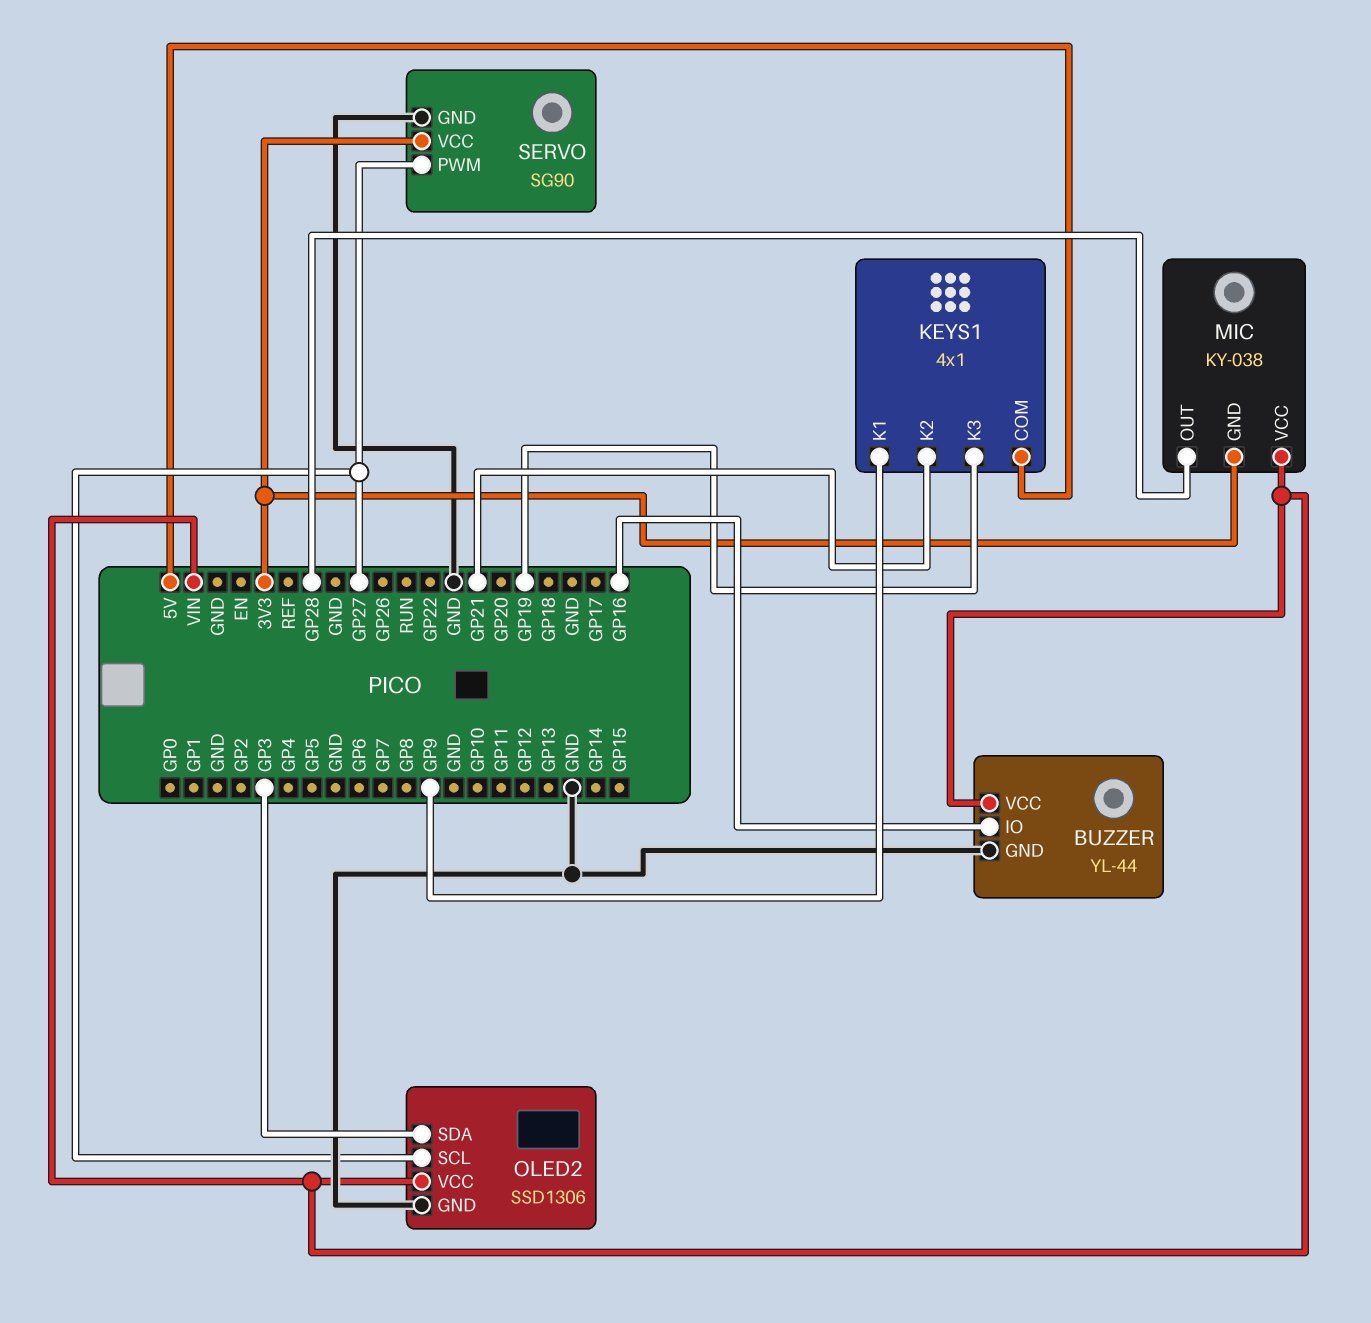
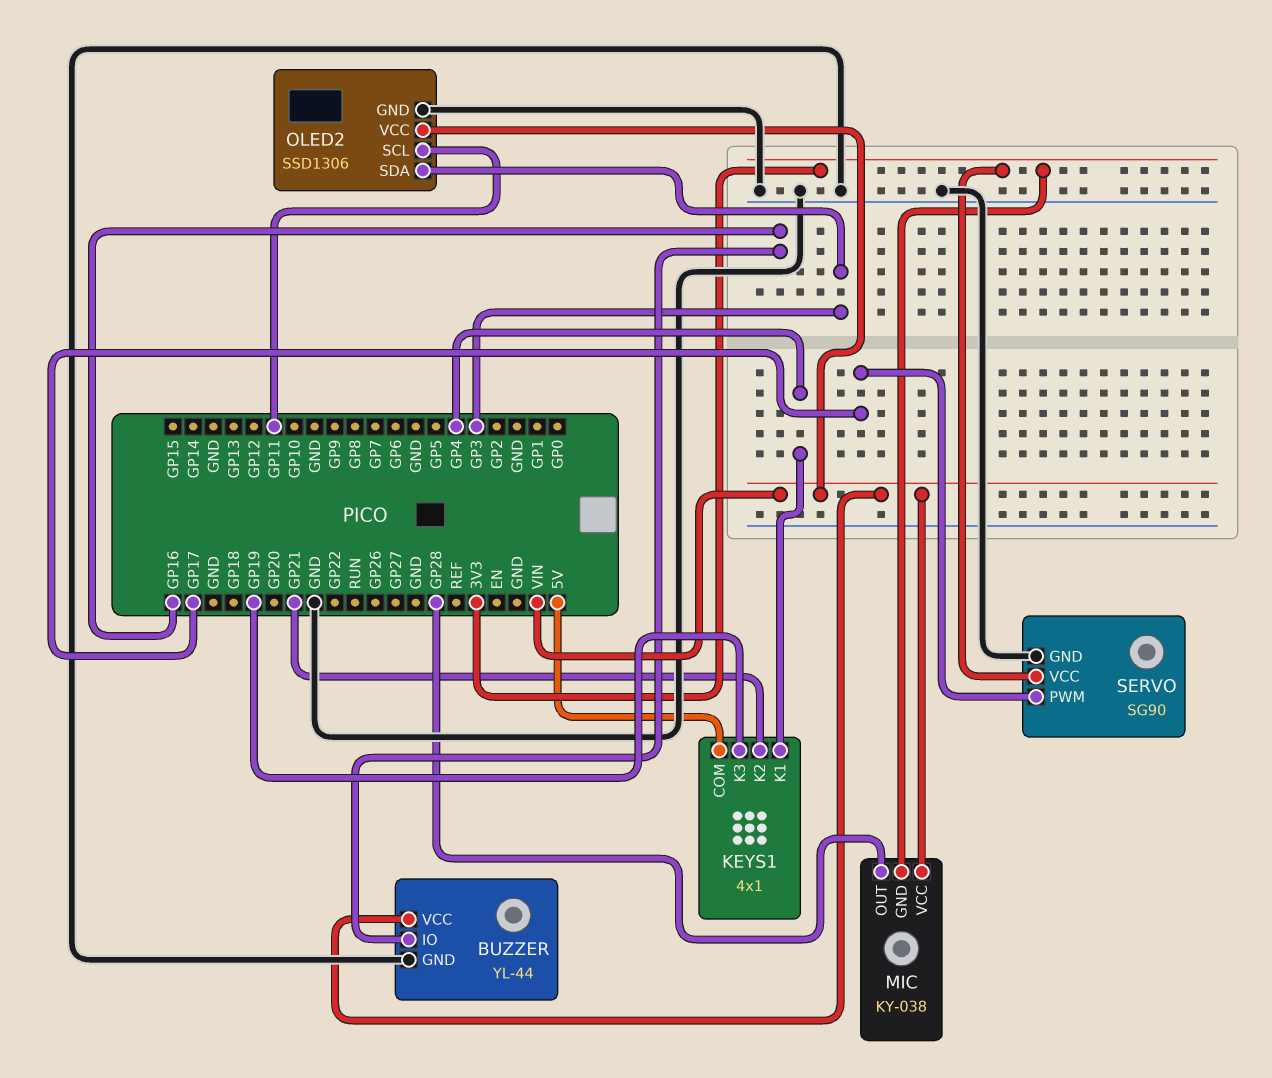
KEYS1 pin K1: GP9 -> GP4
OLED2 pin SCL: GP27 -> GP11
SERVO pin PWM: GP27 -> GP17

